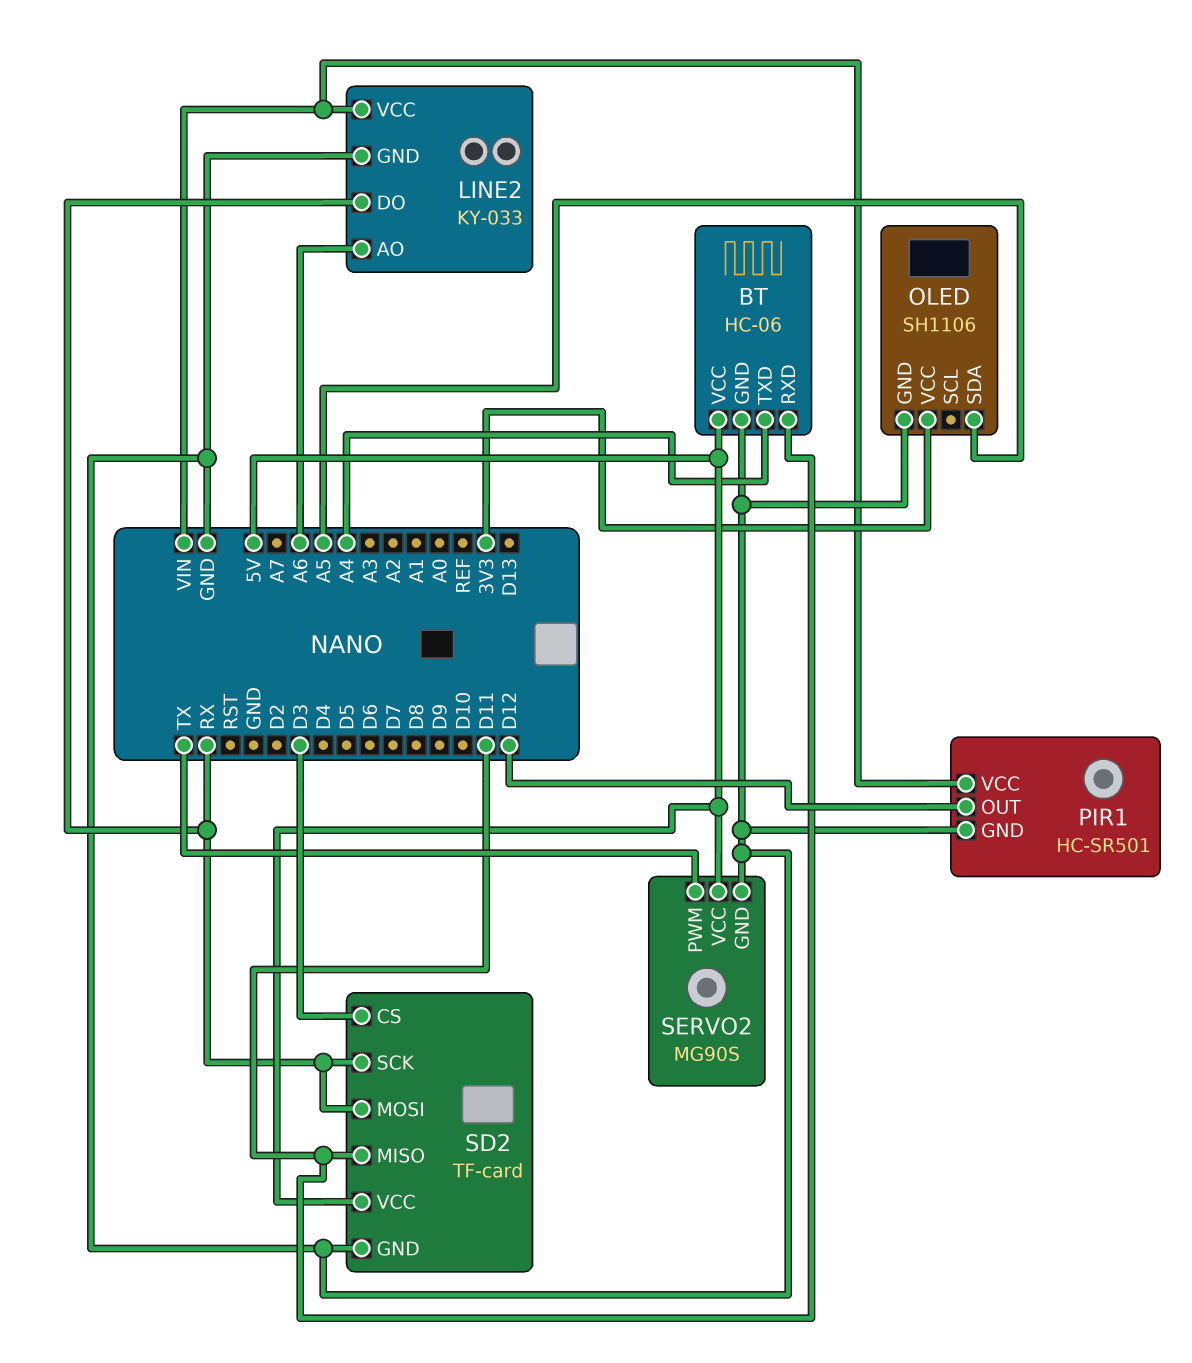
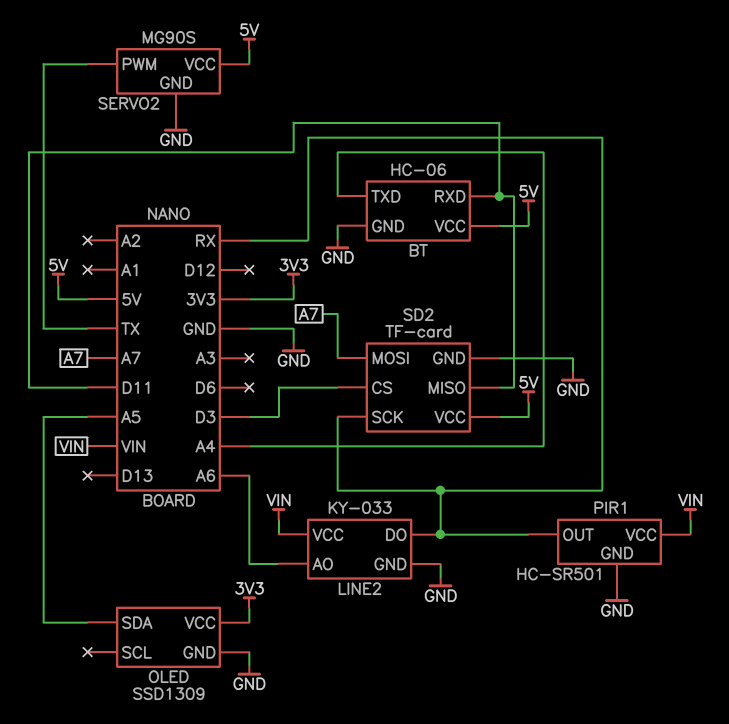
OLED: SH1106 -> SSD1309
PIR1 pin OUT: D12 -> RX
SD2 pin MOSI: RX -> A7

